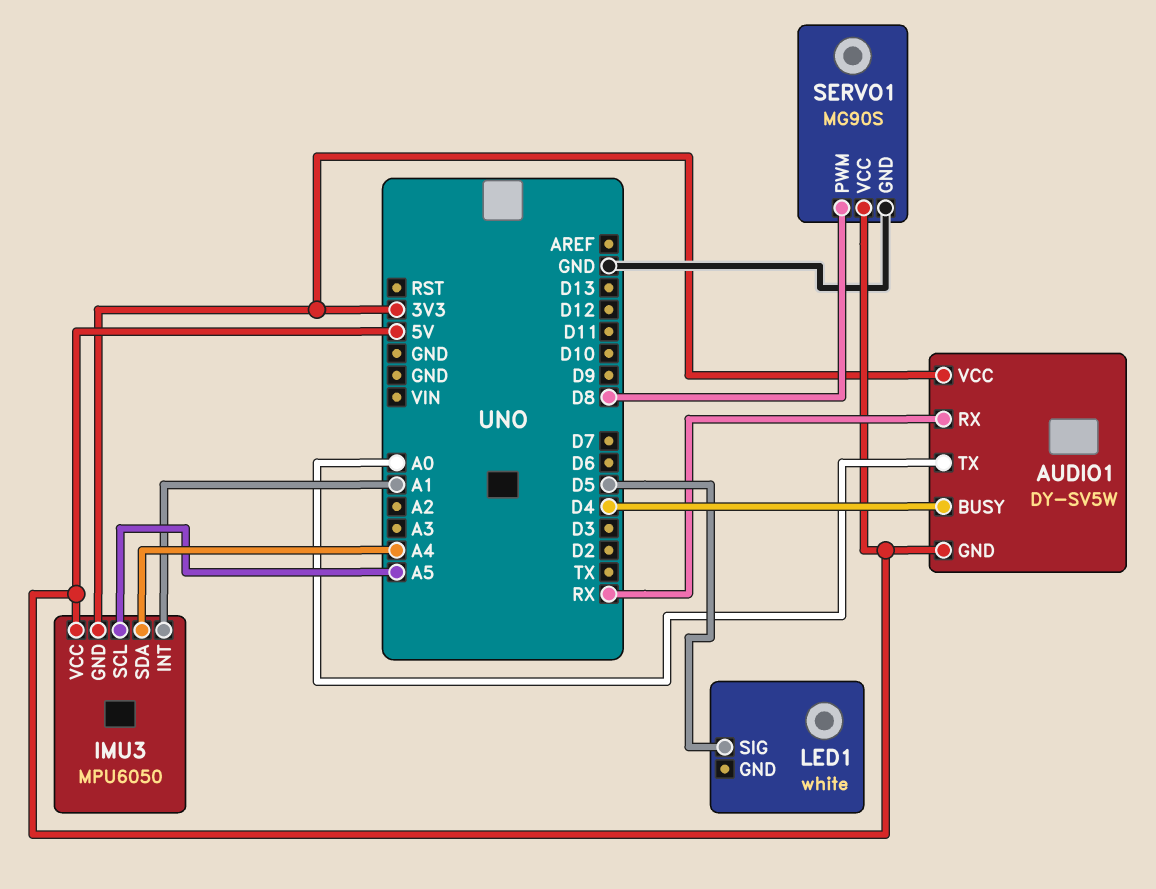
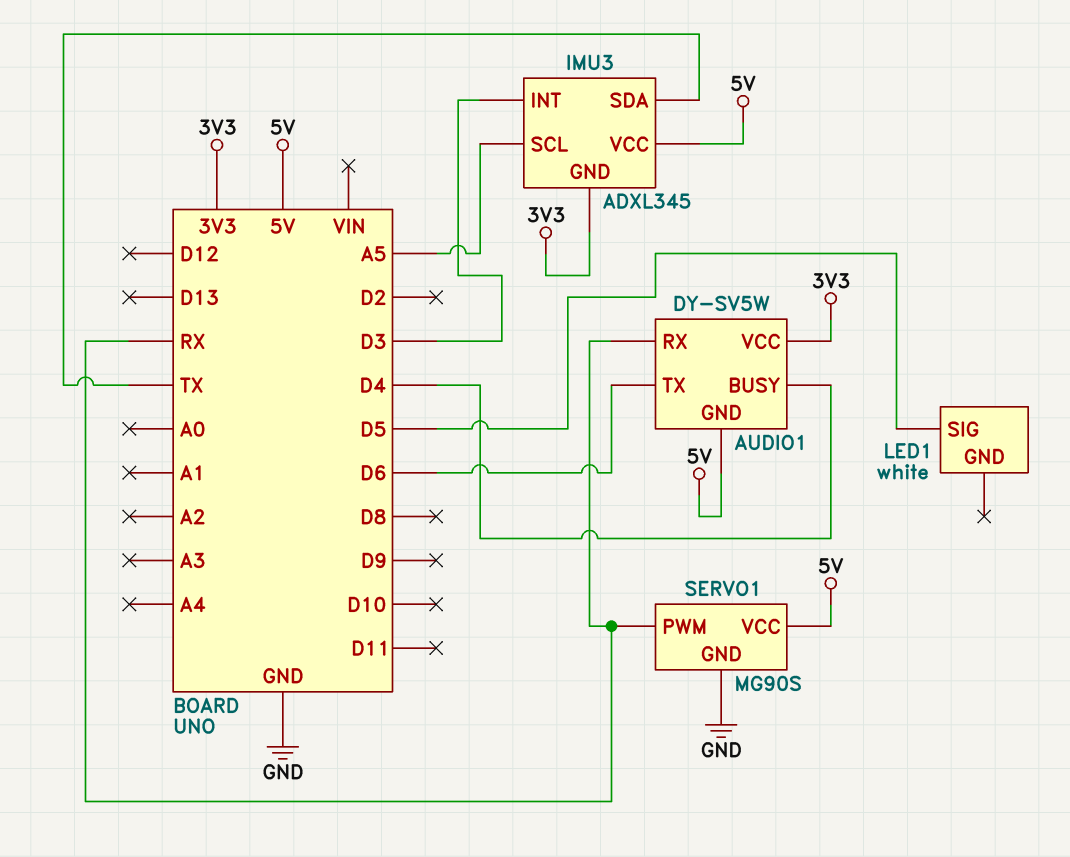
AUDIO1 pin TX: A0 -> D6
IMU3: MPU6050 -> ADXL345
IMU3 pin INT: A1 -> D3
IMU3 pin SDA: A4 -> TX
SERVO1 pin PWM: D8 -> RX

